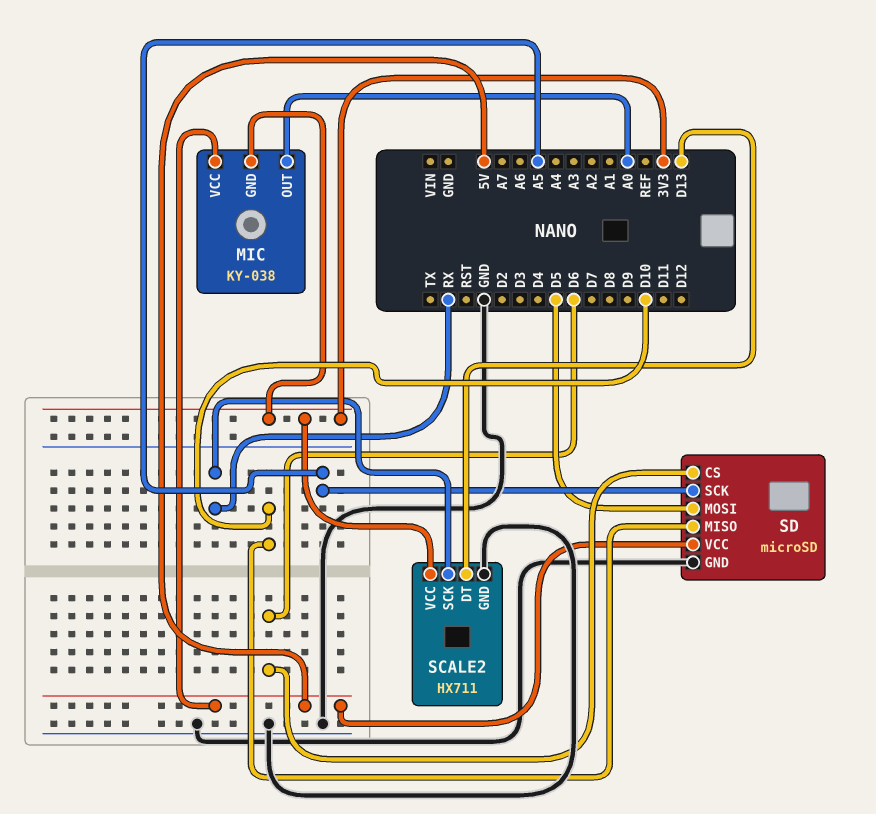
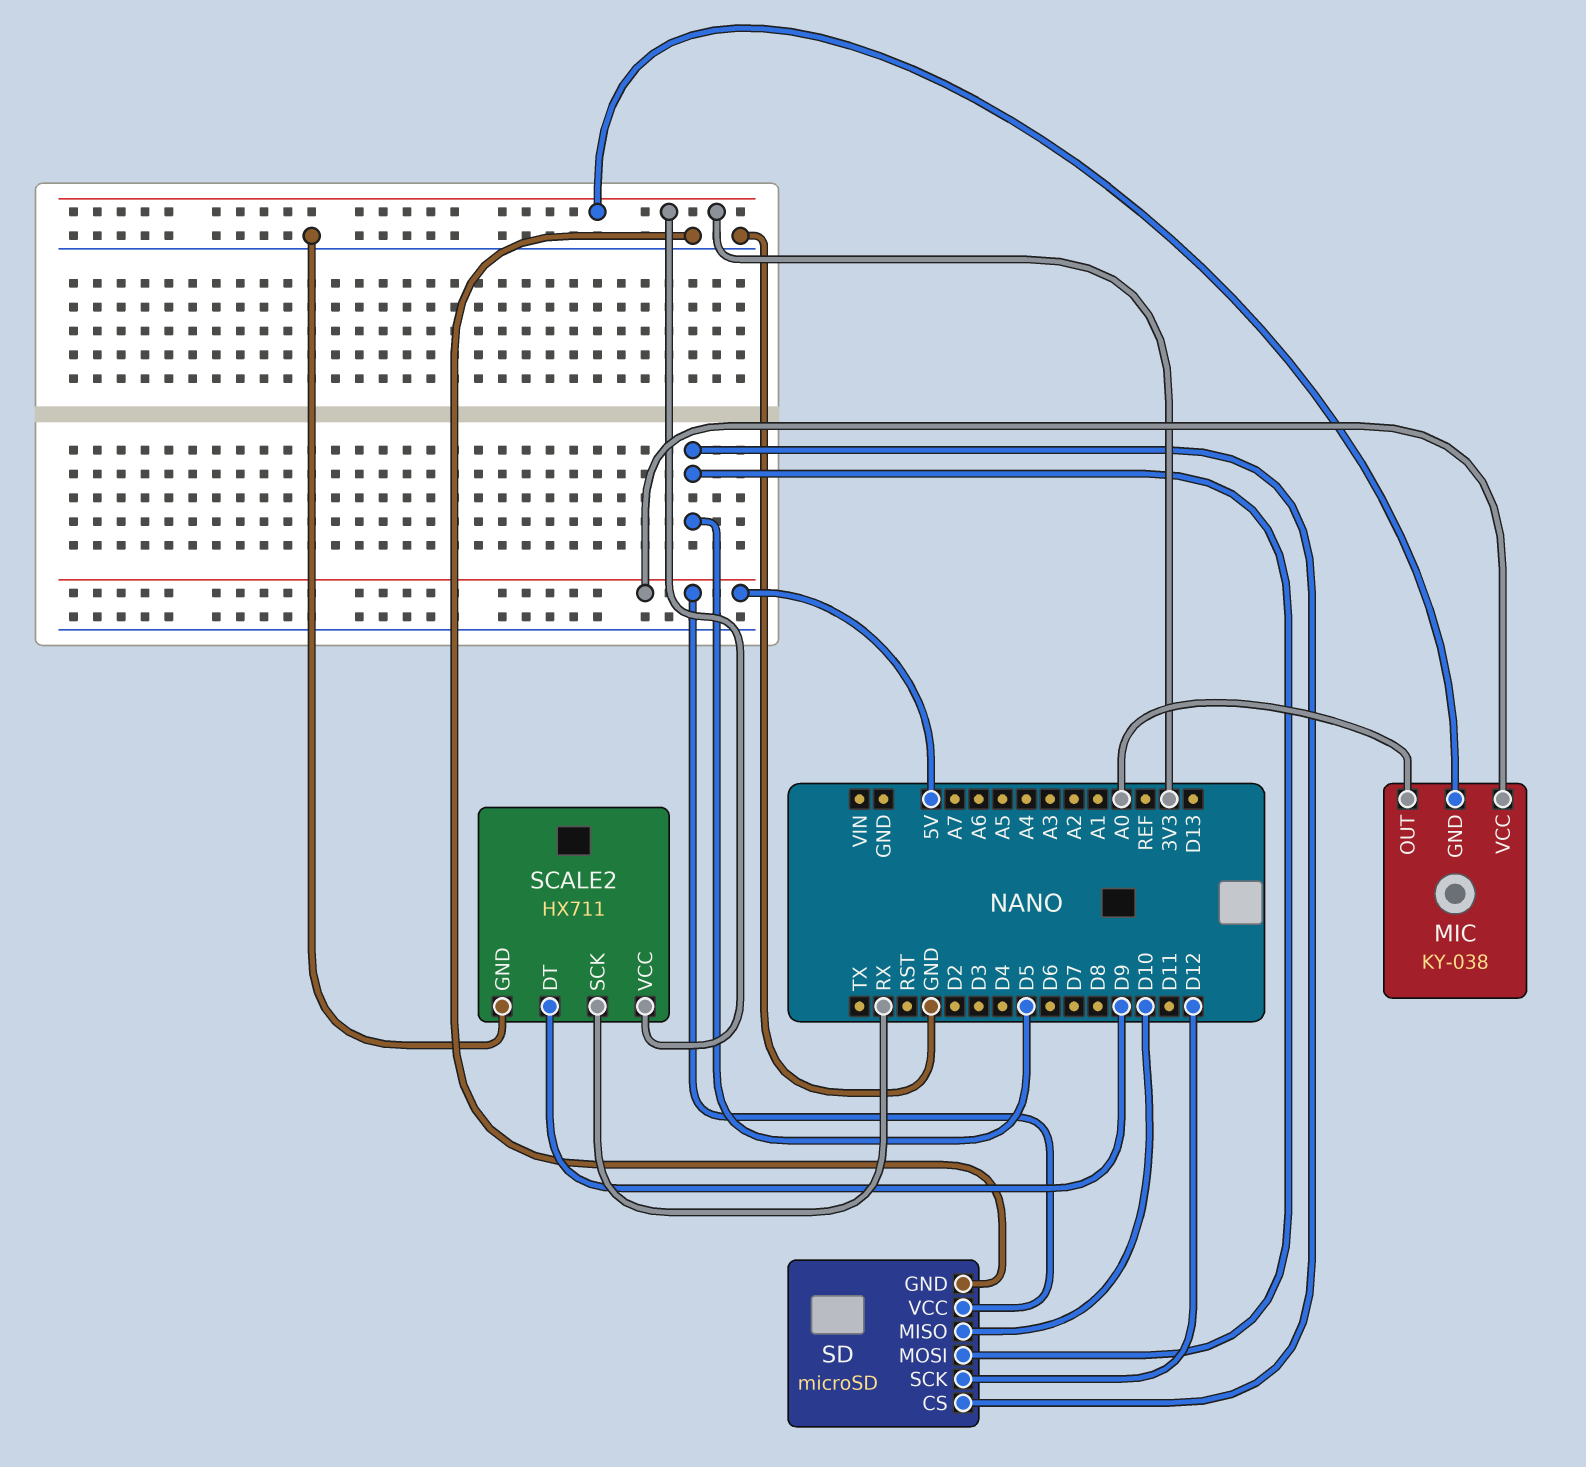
SCALE2 pin DT: D13 -> D9
SD pin CS: D6 -> D5
SD pin SCK: A5 -> D12

